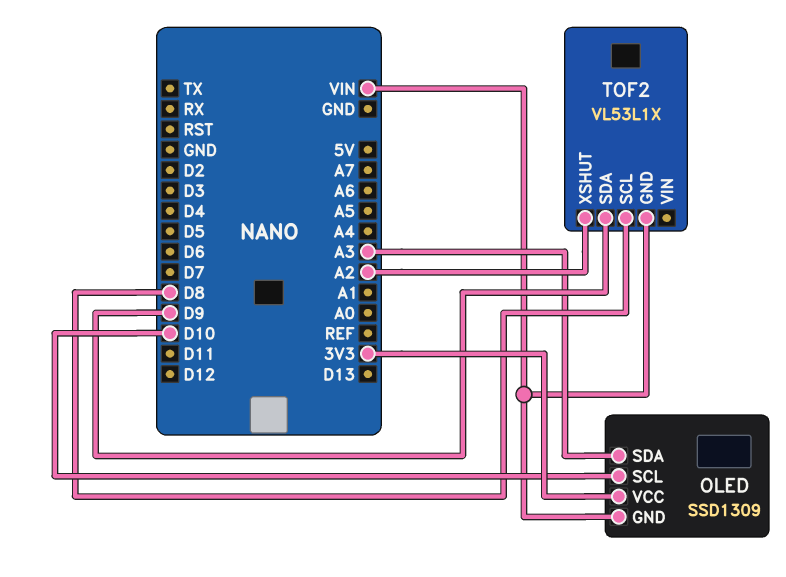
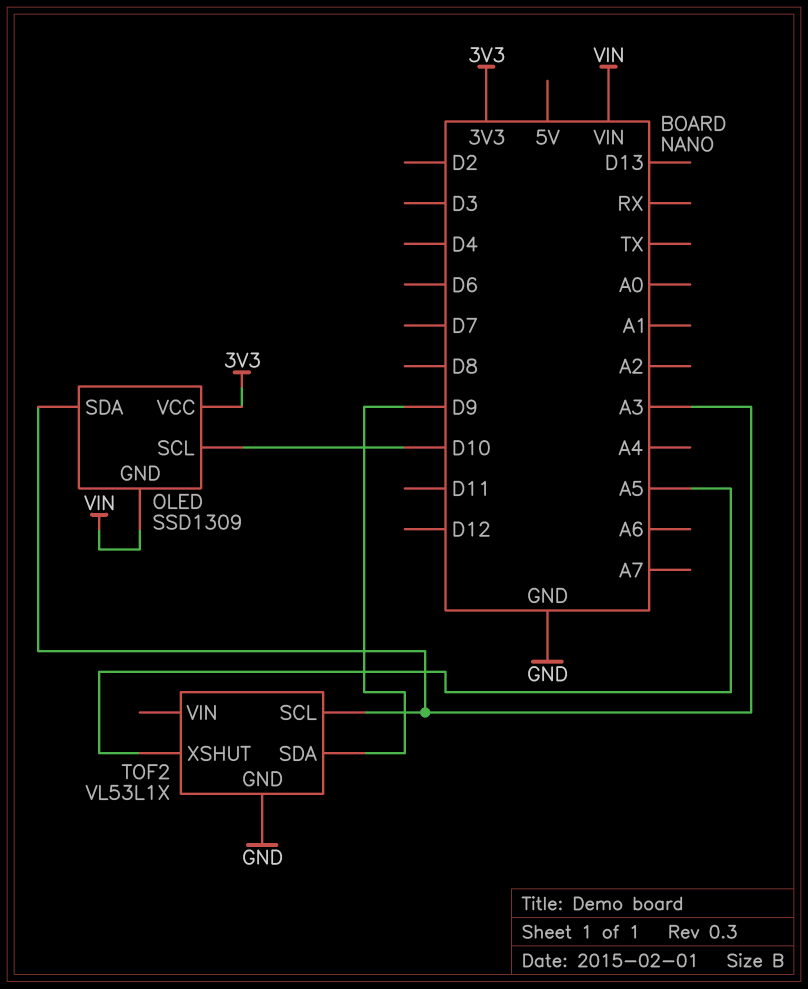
TOF2 pin GND: VIN -> GND
TOF2 pin SCL: D8 -> A3
TOF2 pin XSHUT: A2 -> A5

